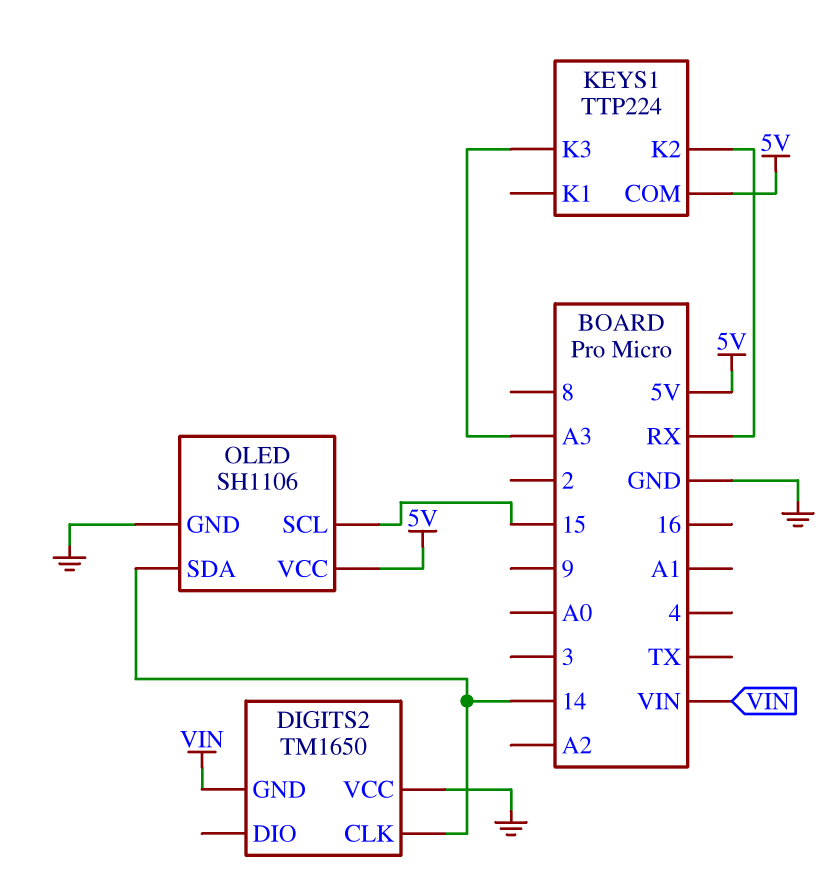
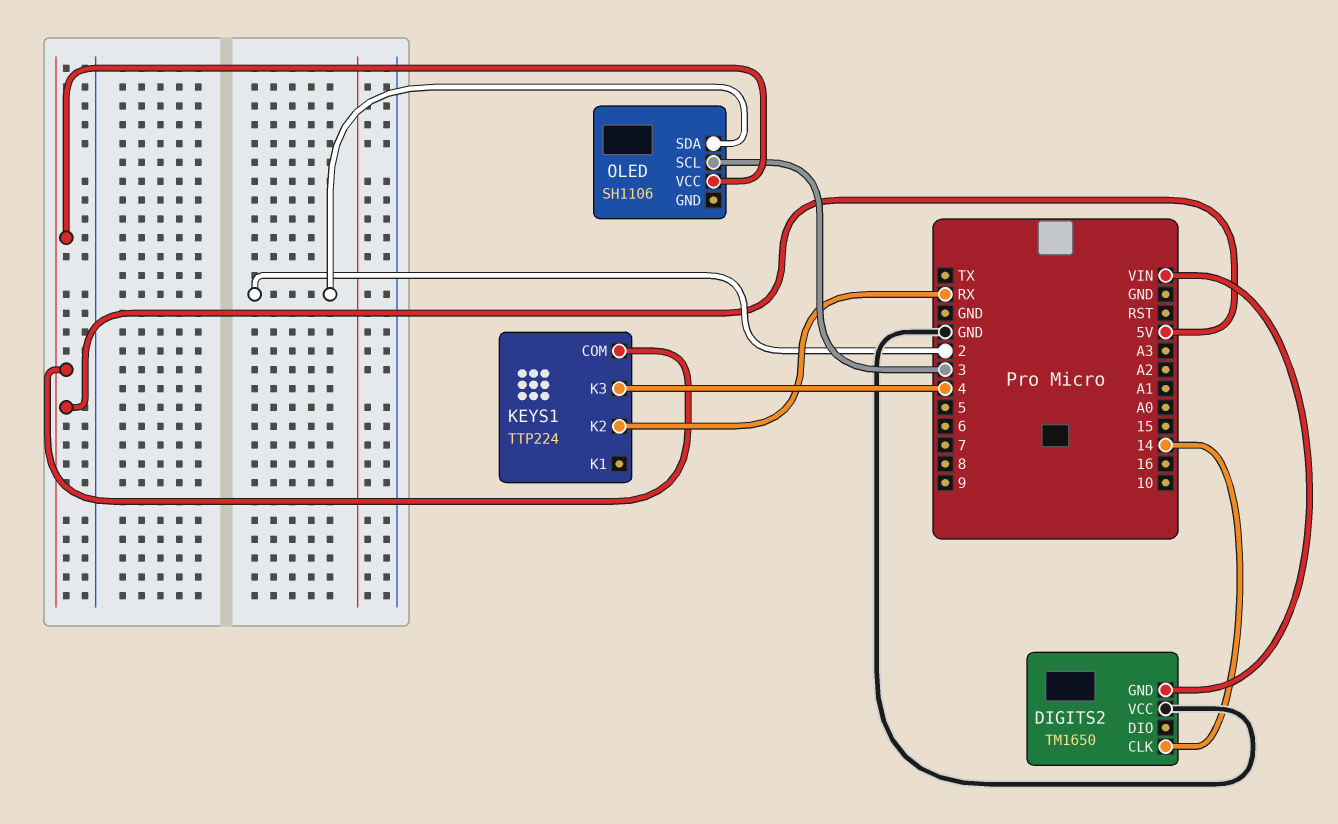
KEYS1 pin K3: A3 -> 4
OLED pin GND: GND -> none
OLED pin SCL: 15 -> 3
OLED pin SDA: 14 -> 2

